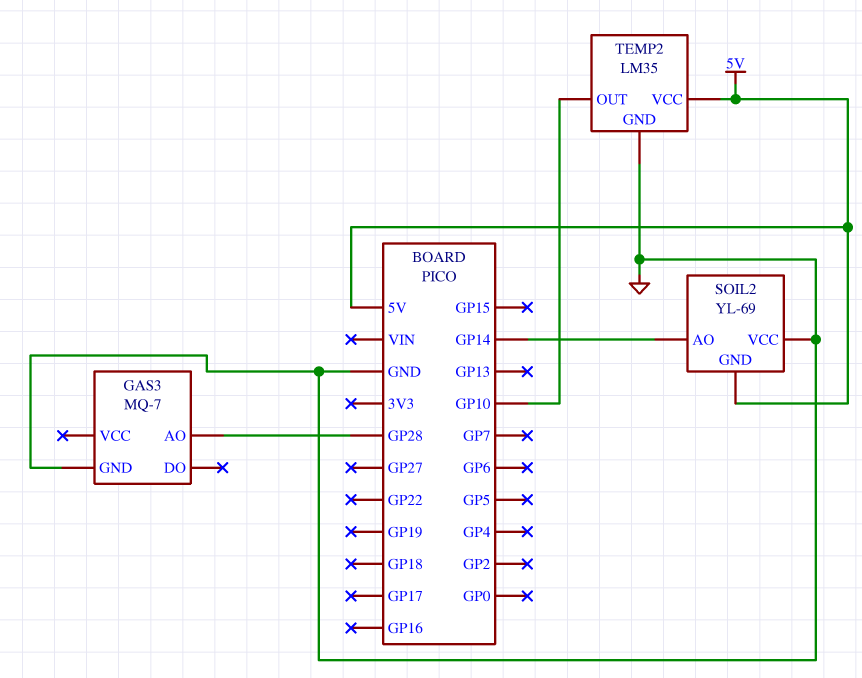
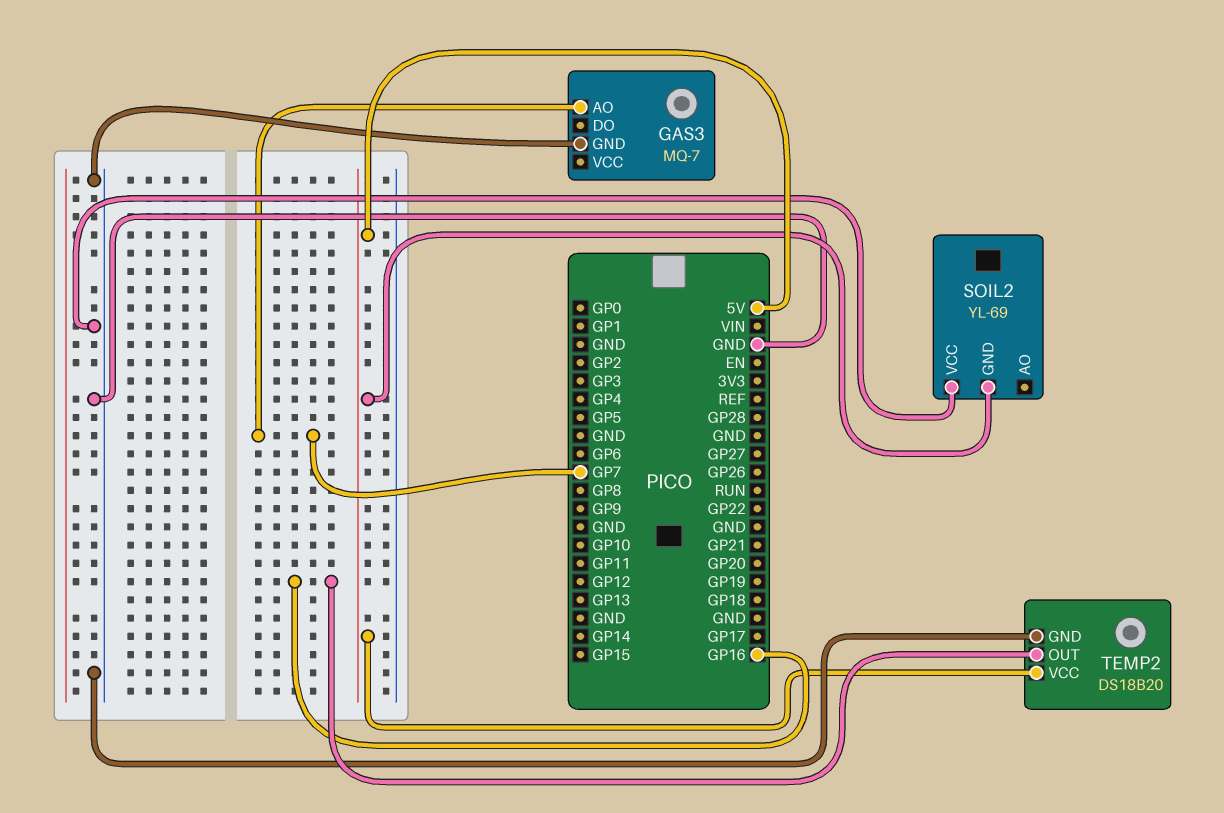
GAS3 pin AO: GP28 -> GP7
SOIL2 pin AO: GP14 -> none
TEMP2: LM35 -> DS18B20
TEMP2 pin OUT: GP10 -> GP16

